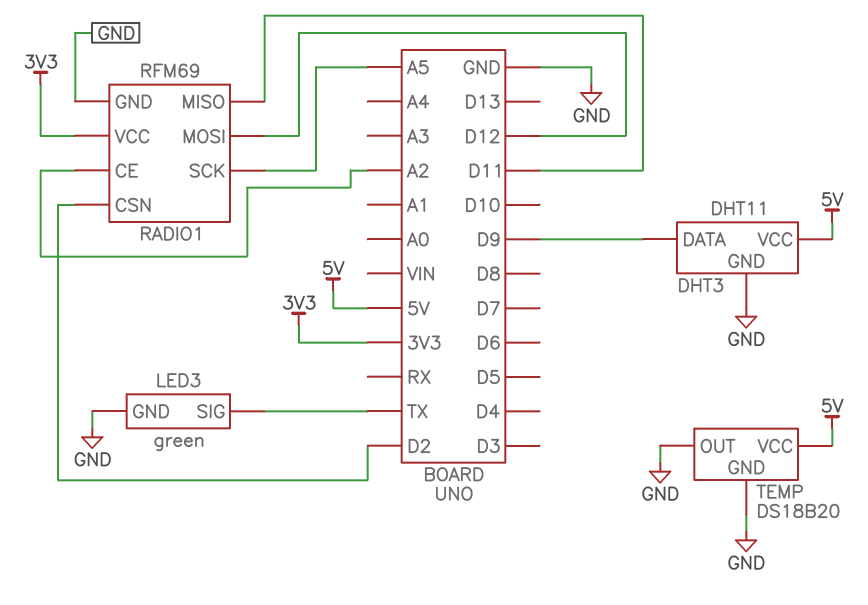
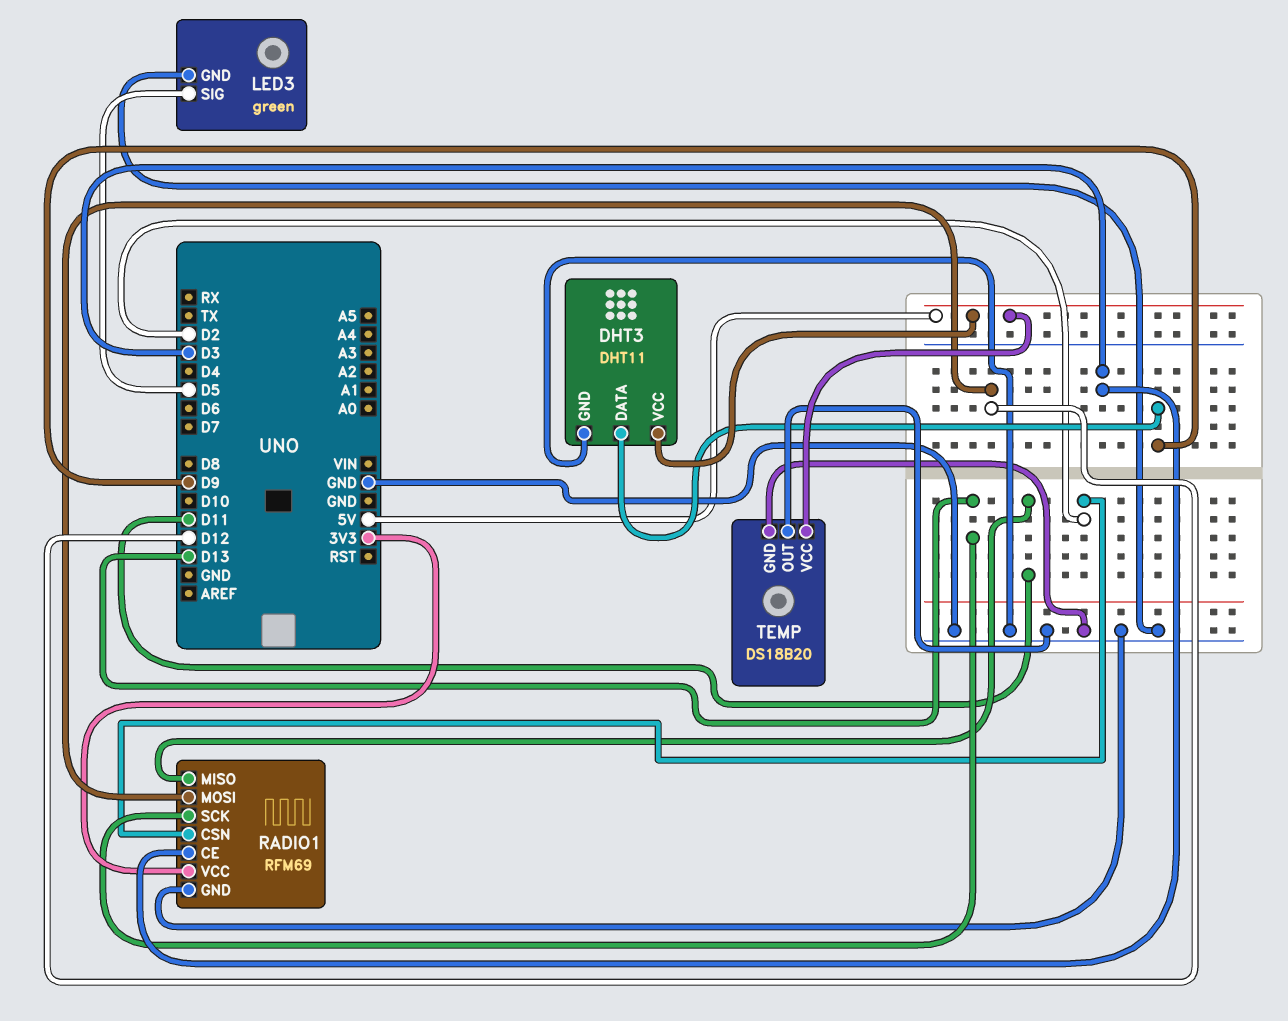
LED3 pin SIG: TX -> D5
RADIO1 pin CE: A2 -> D3
RADIO1 pin SCK: A5 -> D13

